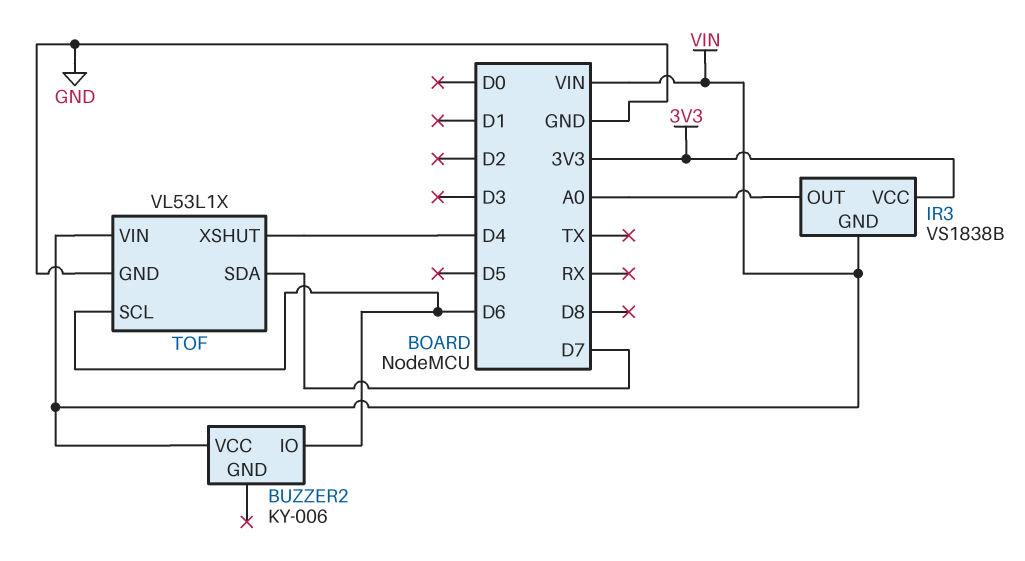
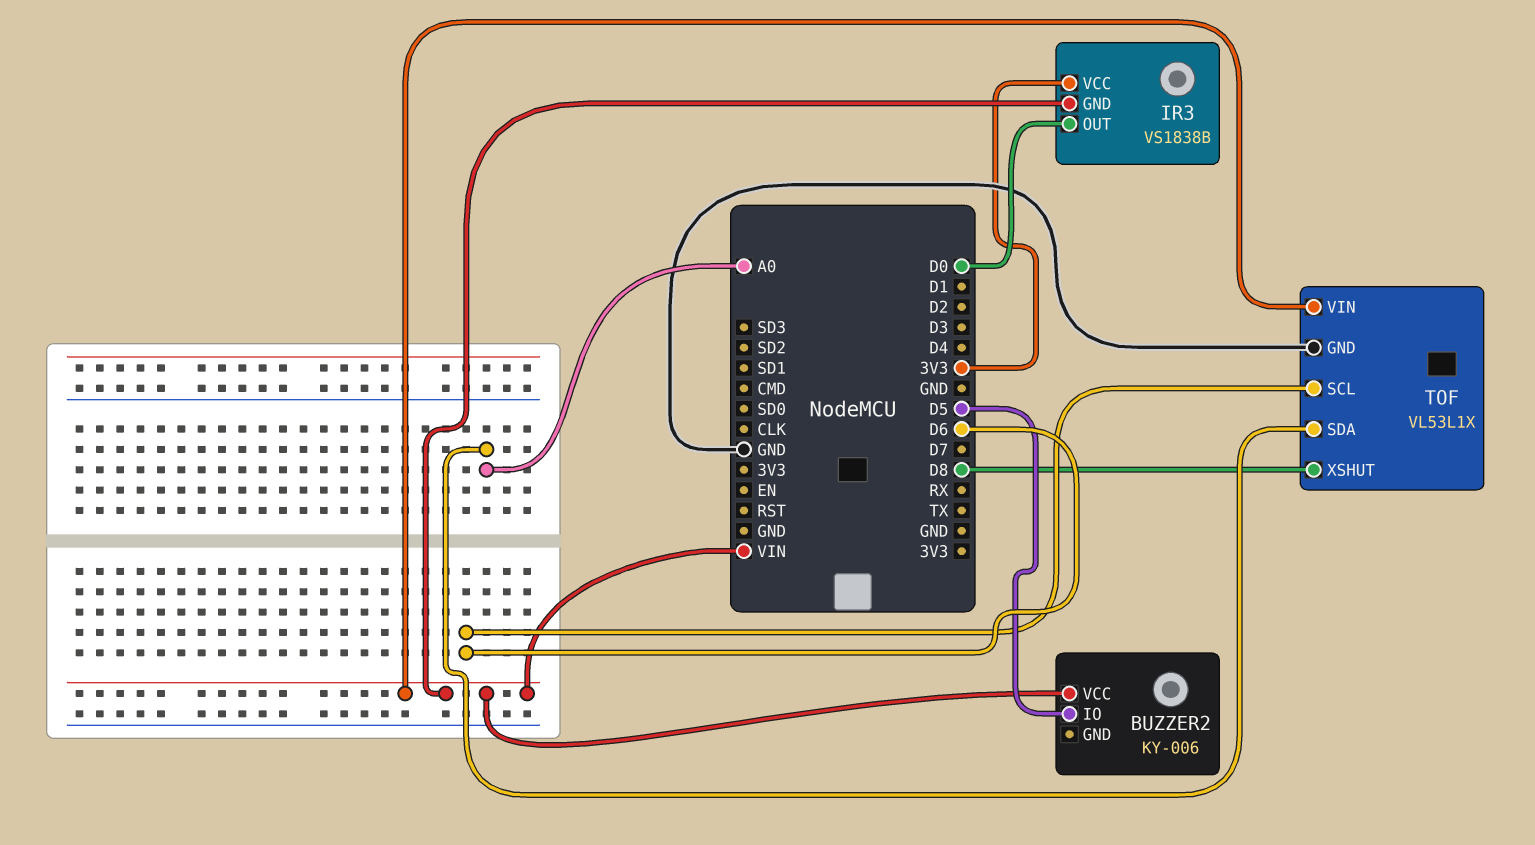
BUZZER2 pin IO: D6 -> D5
IR3 pin OUT: A0 -> D0
TOF pin SDA: D7 -> A0
TOF pin XSHUT: D4 -> D8

